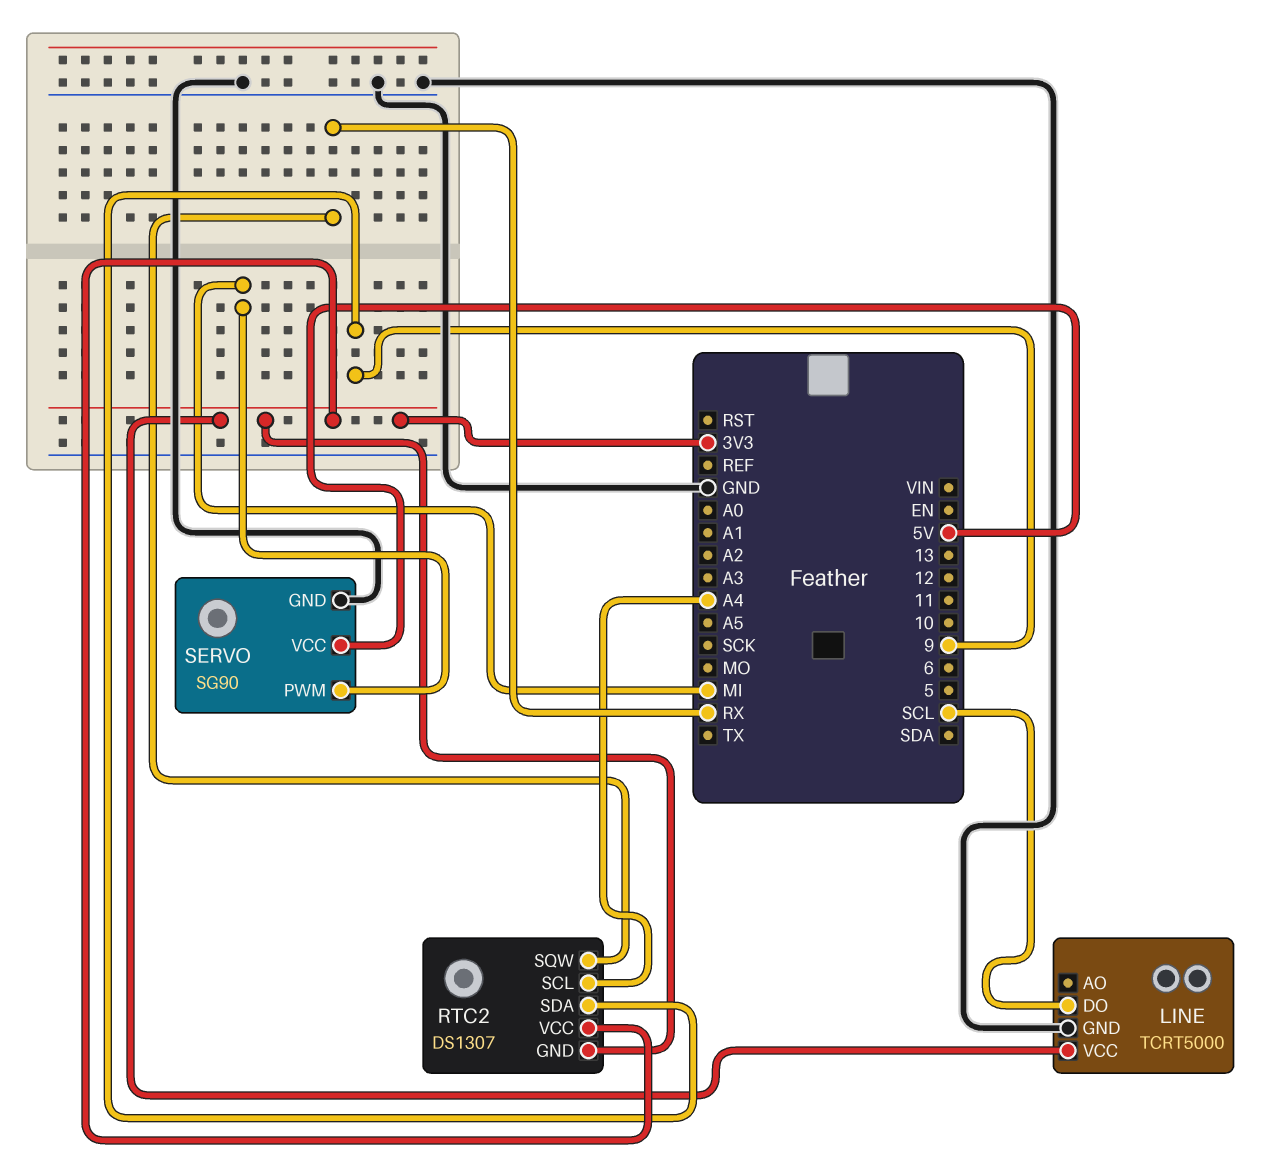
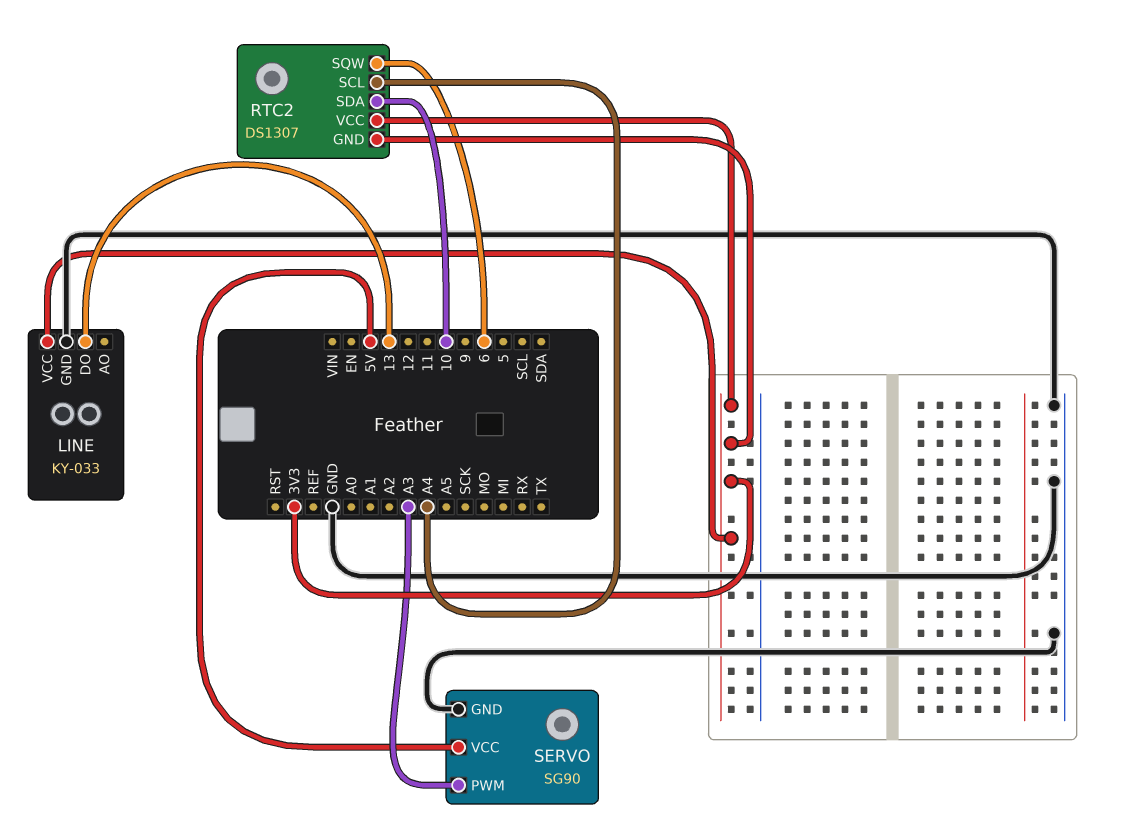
LINE: TCRT5000 -> KY-033
LINE pin DO: SCL -> 13
RTC2 pin SDA: 9 -> 10
RTC2 pin SQW: RX -> 6
SERVO pin PWM: MI -> A3

